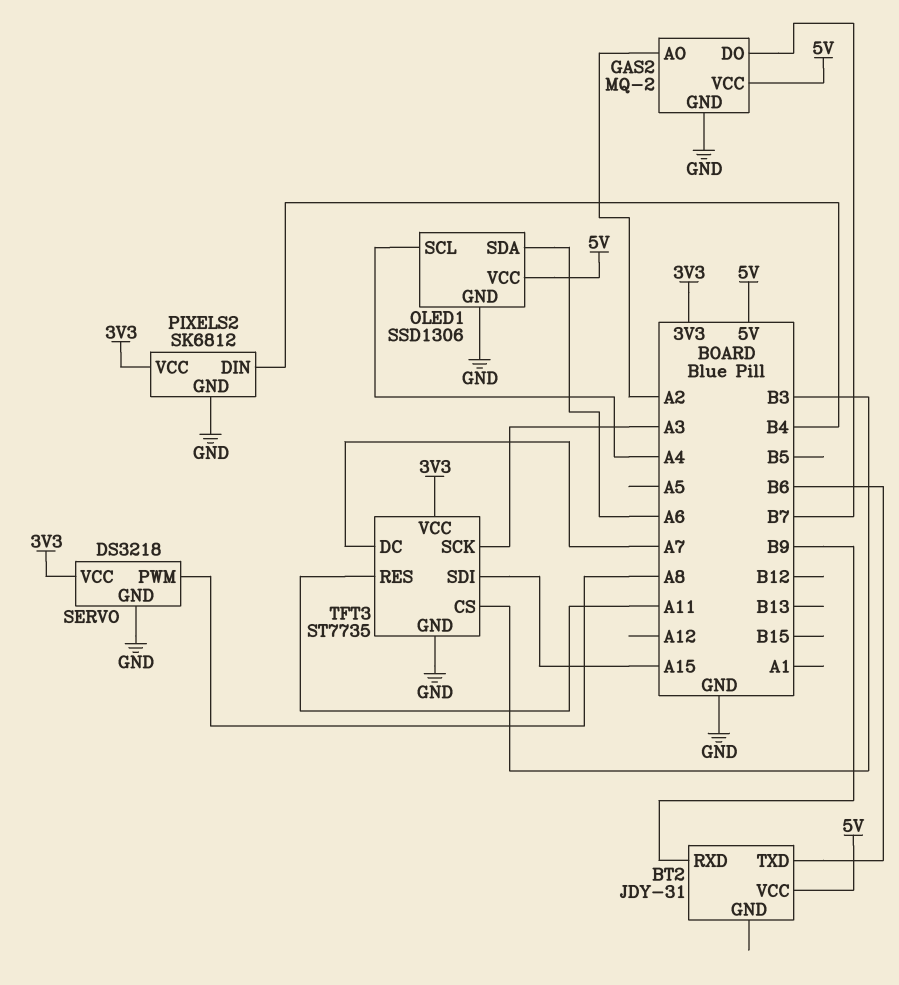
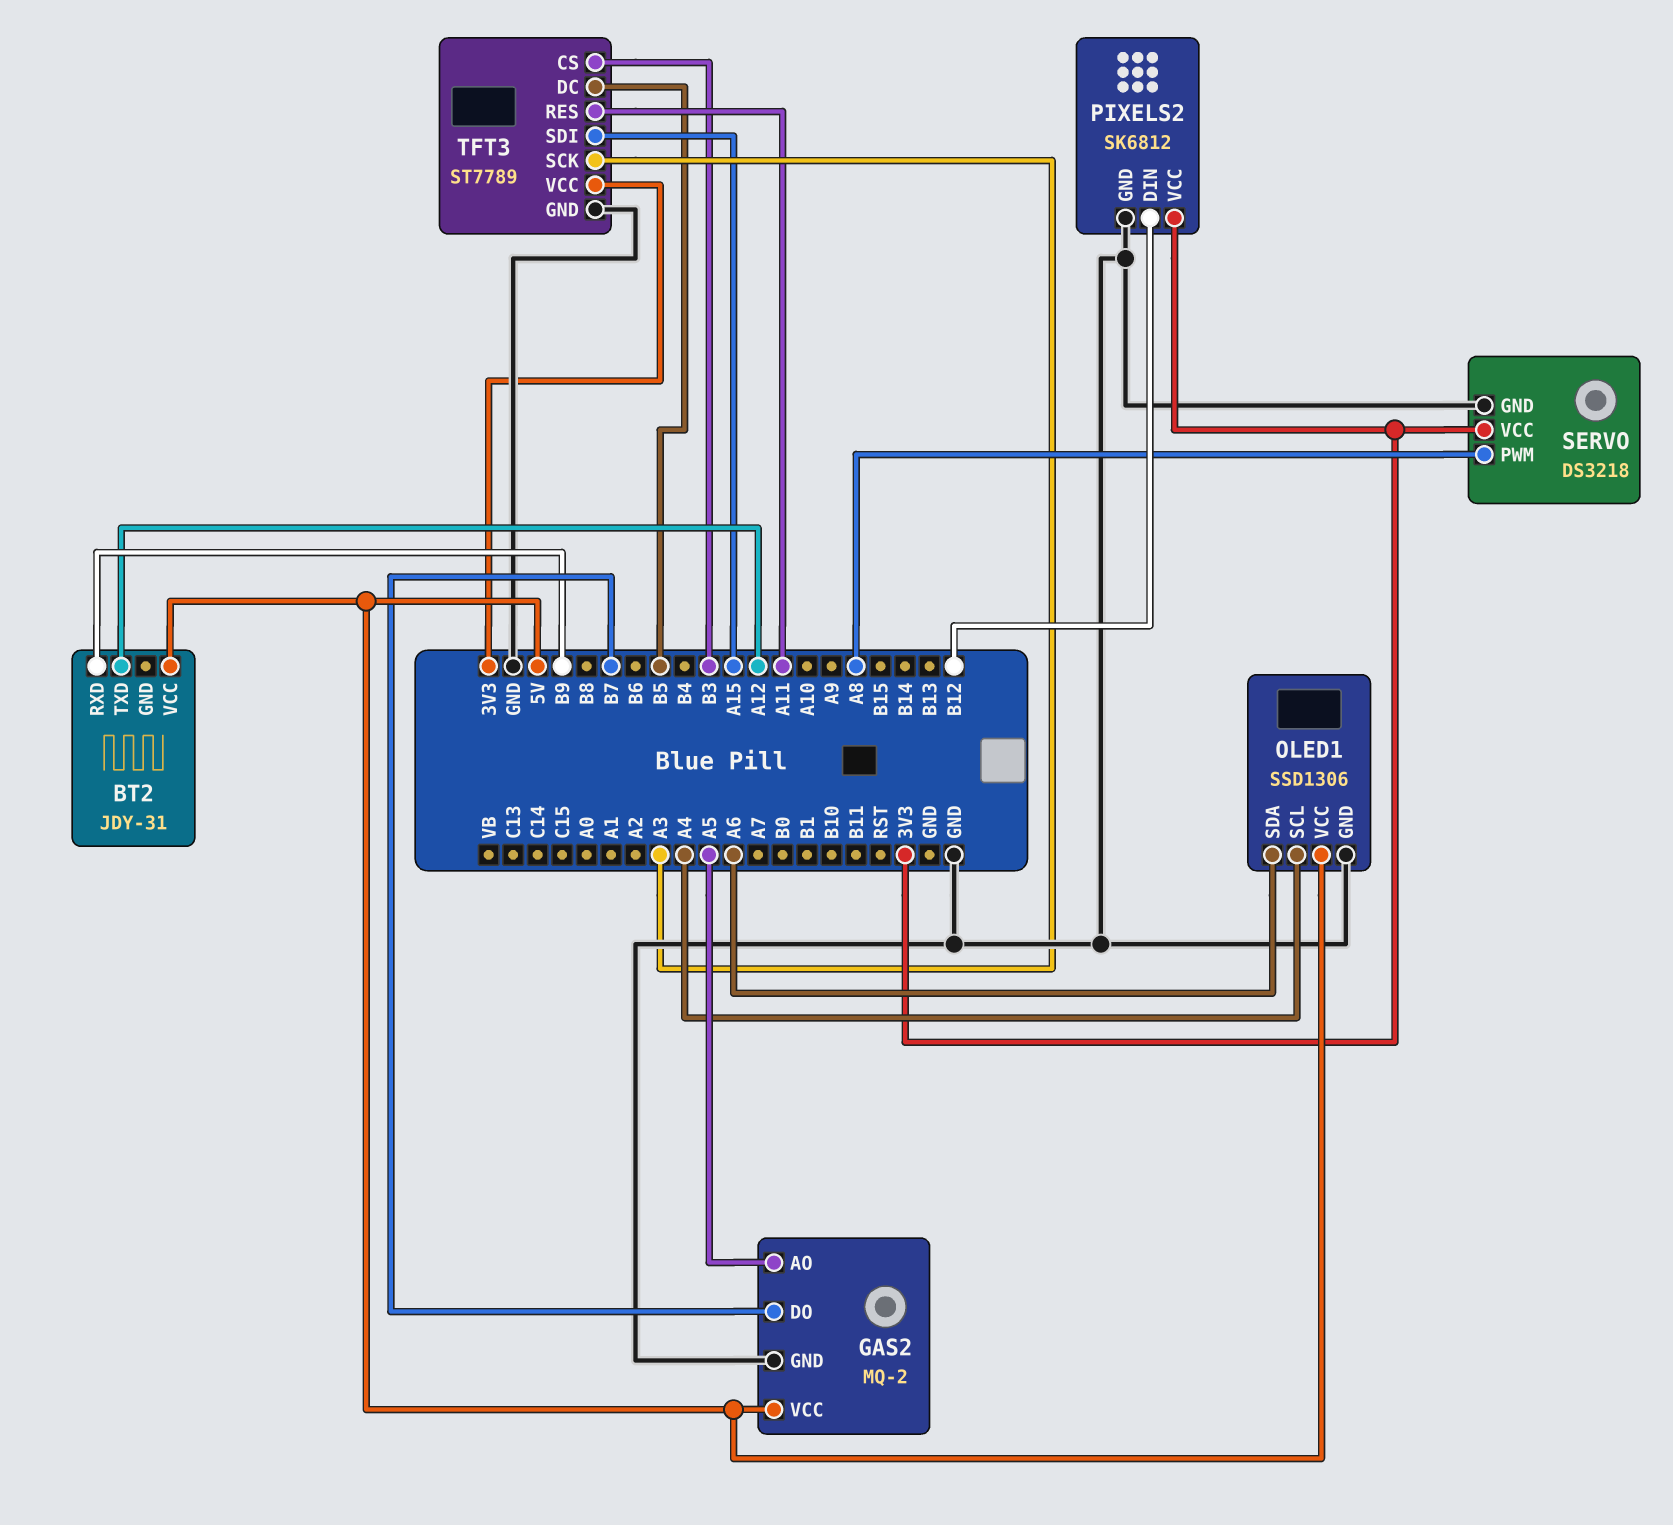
BT2 pin TXD: B6 -> A12
GAS2 pin AO: A2 -> A5
PIXELS2 pin DIN: B4 -> B12
TFT3: ST7735 -> ST7789
TFT3 pin DC: A7 -> B5

